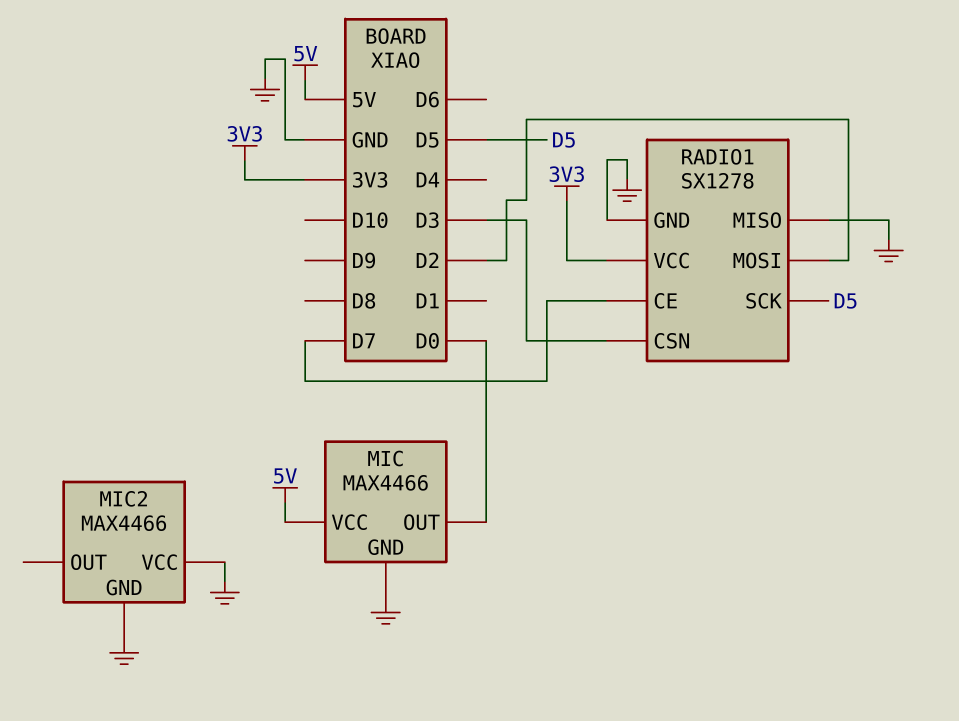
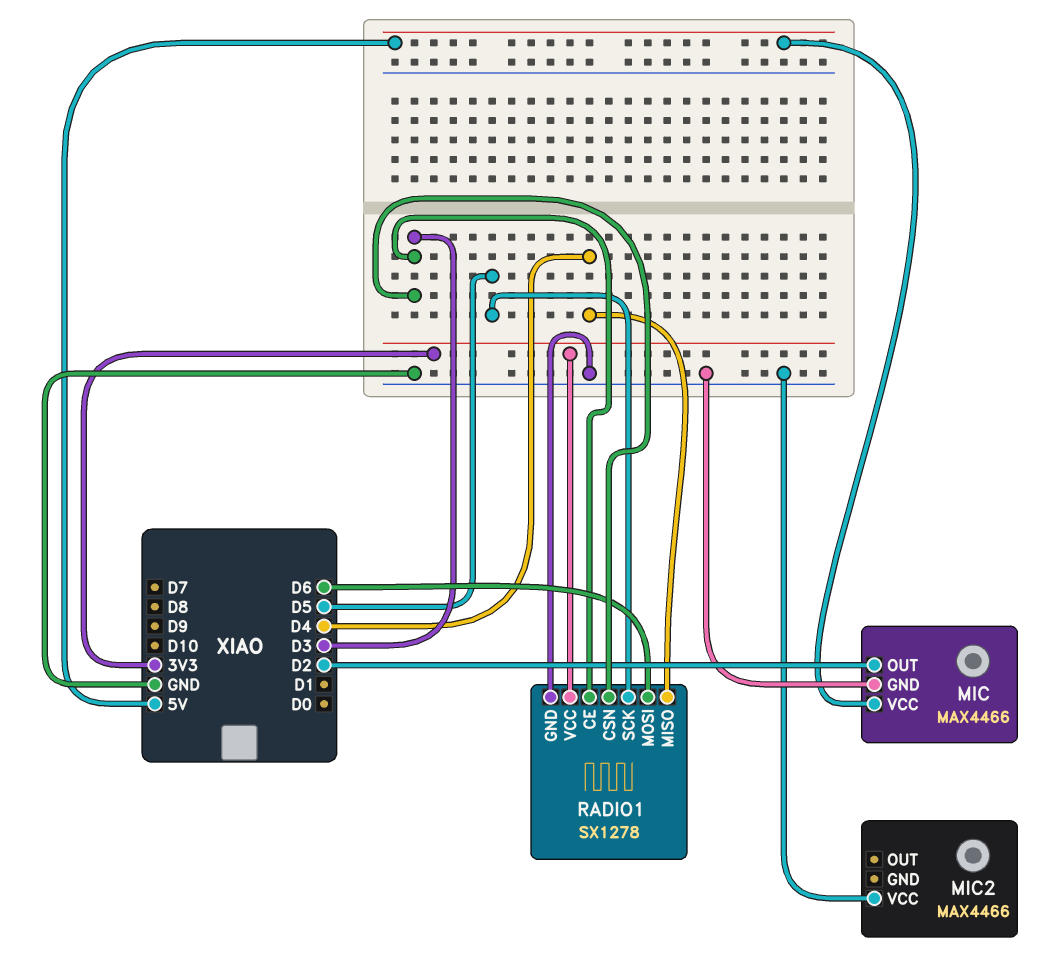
MIC pin OUT: D0 -> D2
MIC2 pin GND: GND -> none
RADIO1 pin CE: D7 -> D3
RADIO1 pin MISO: GND -> D4
RADIO1 pin MOSI: D2 -> D6

